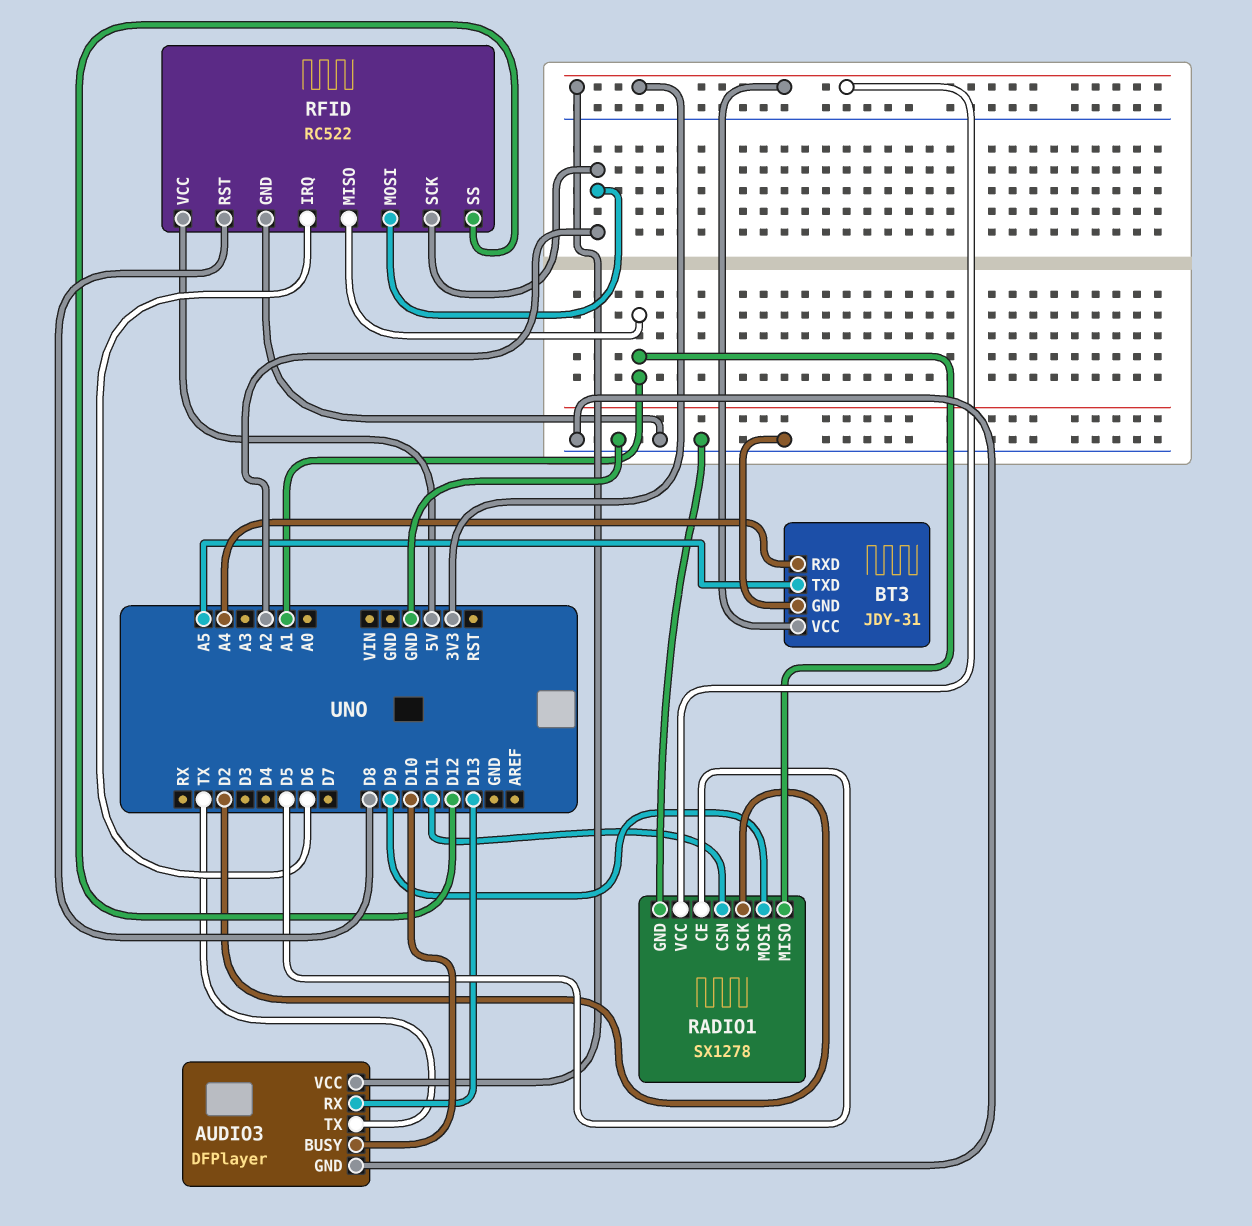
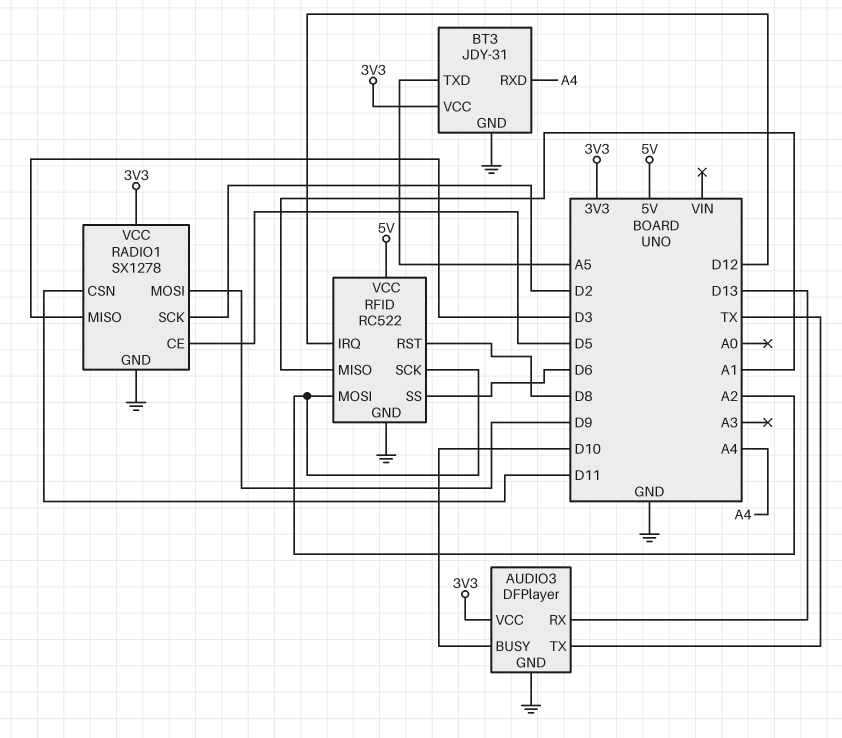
RADIO1 pin MISO: A1 -> D3
RFID pin IRQ: D6 -> D12
RFID pin SS: D12 -> D6

